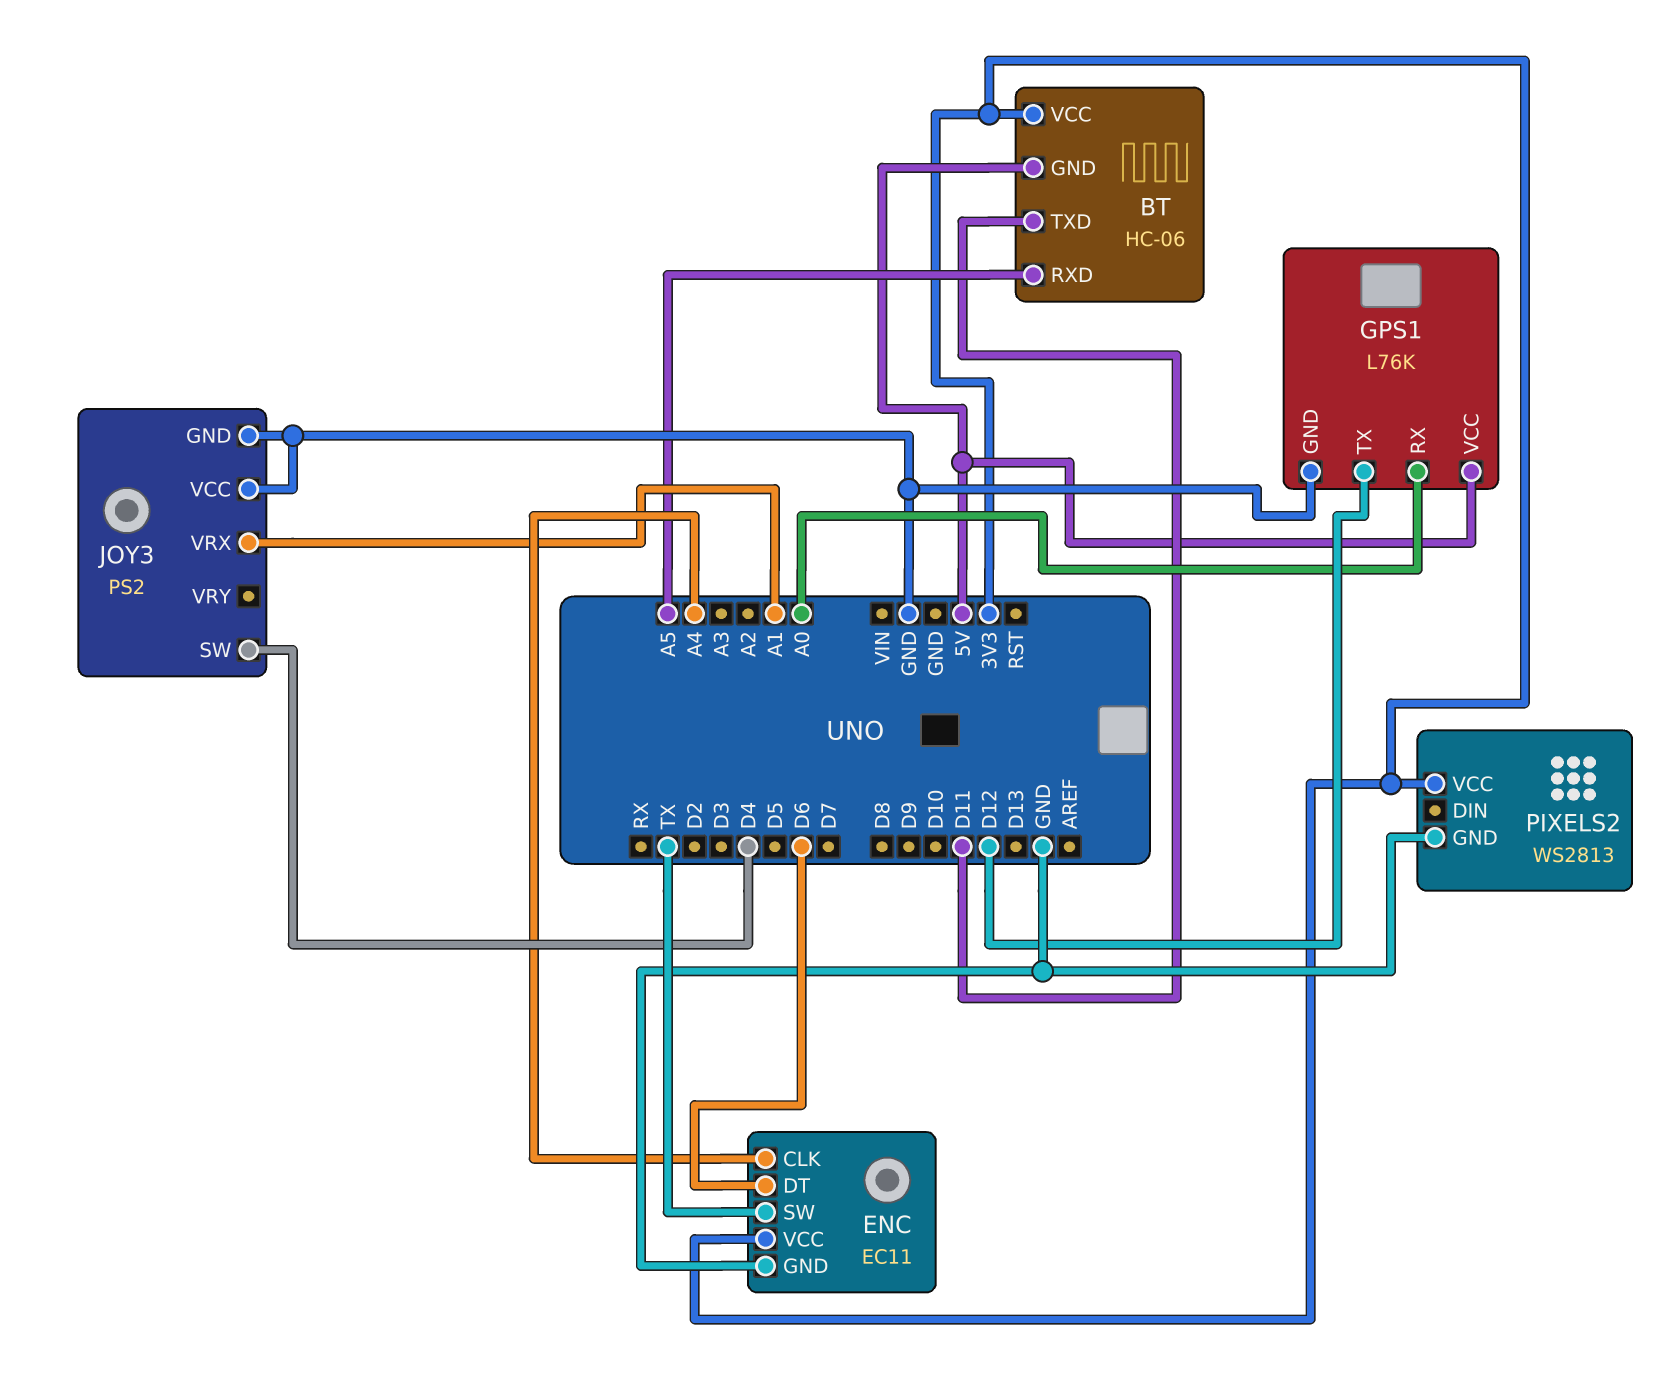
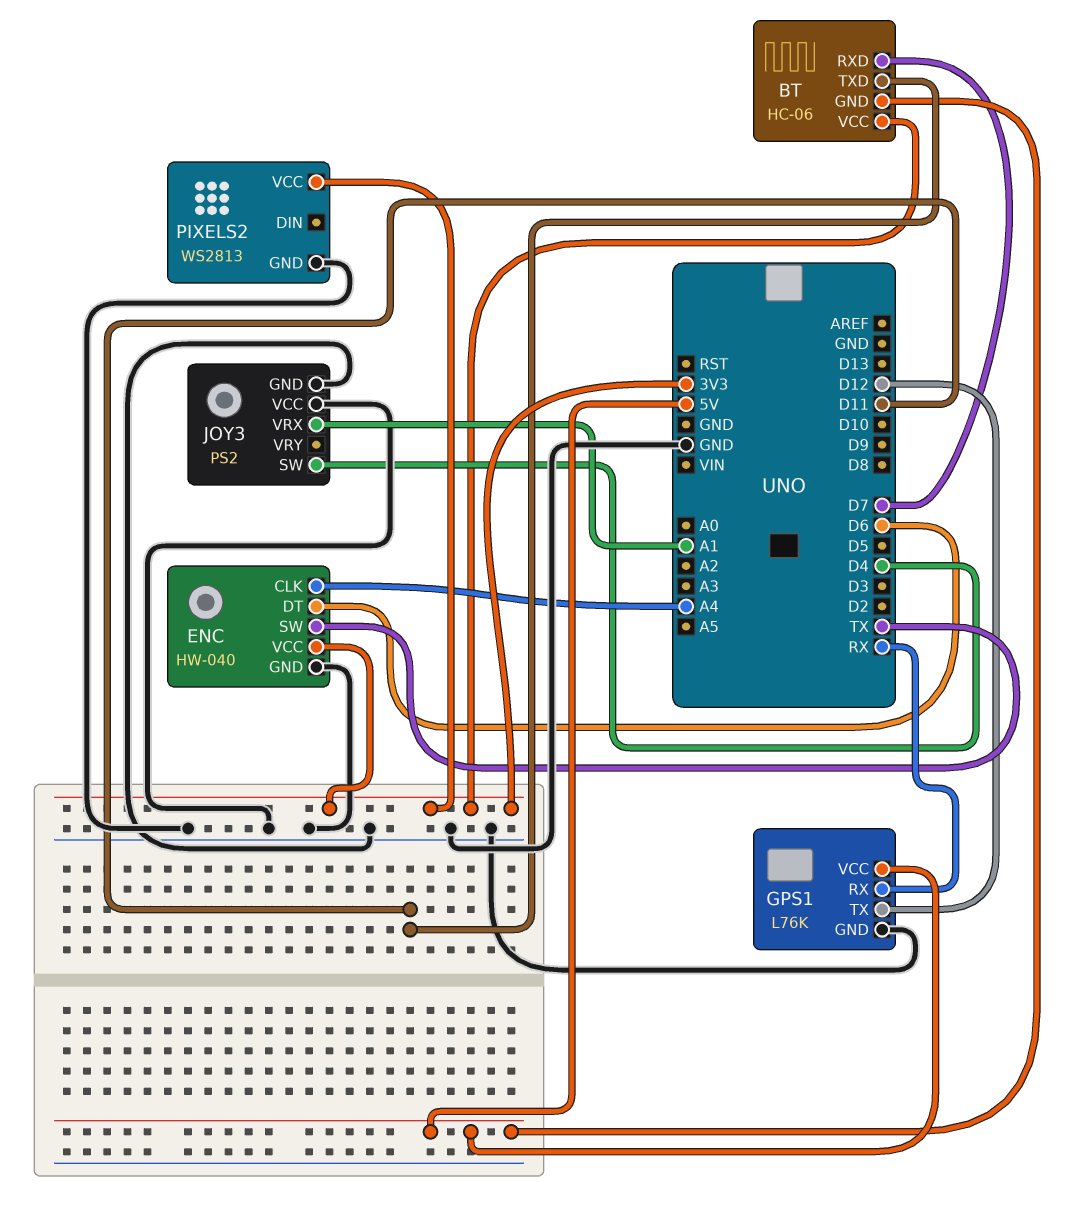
BT pin RXD: A5 -> D7
ENC: EC11 -> HW-040
GPS1 pin RX: A0 -> RX

